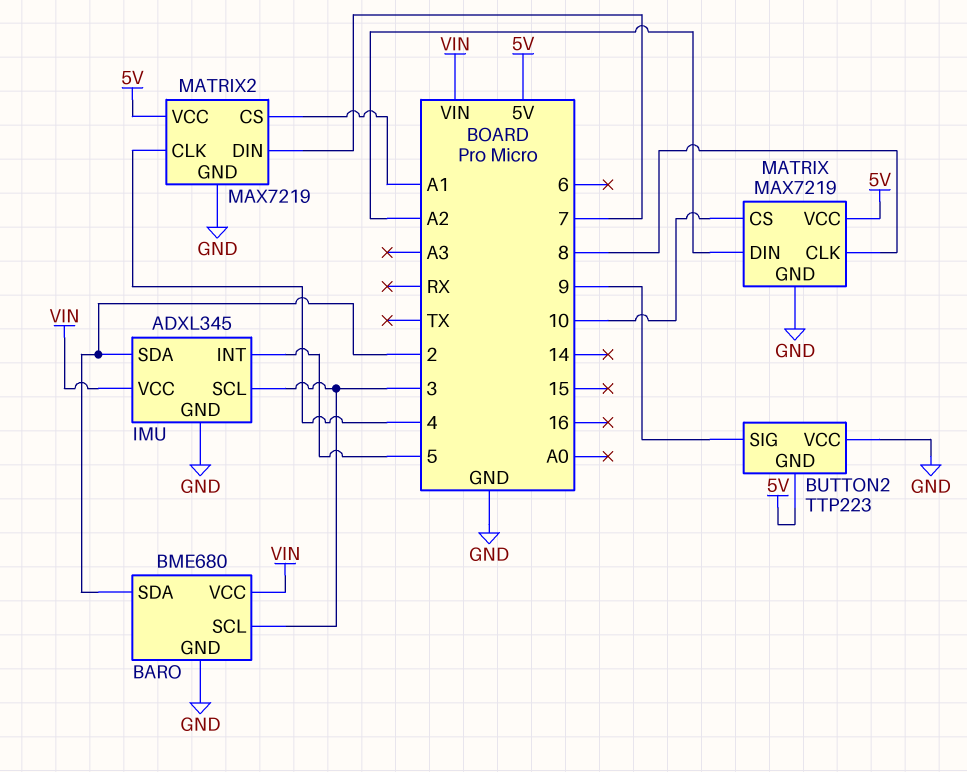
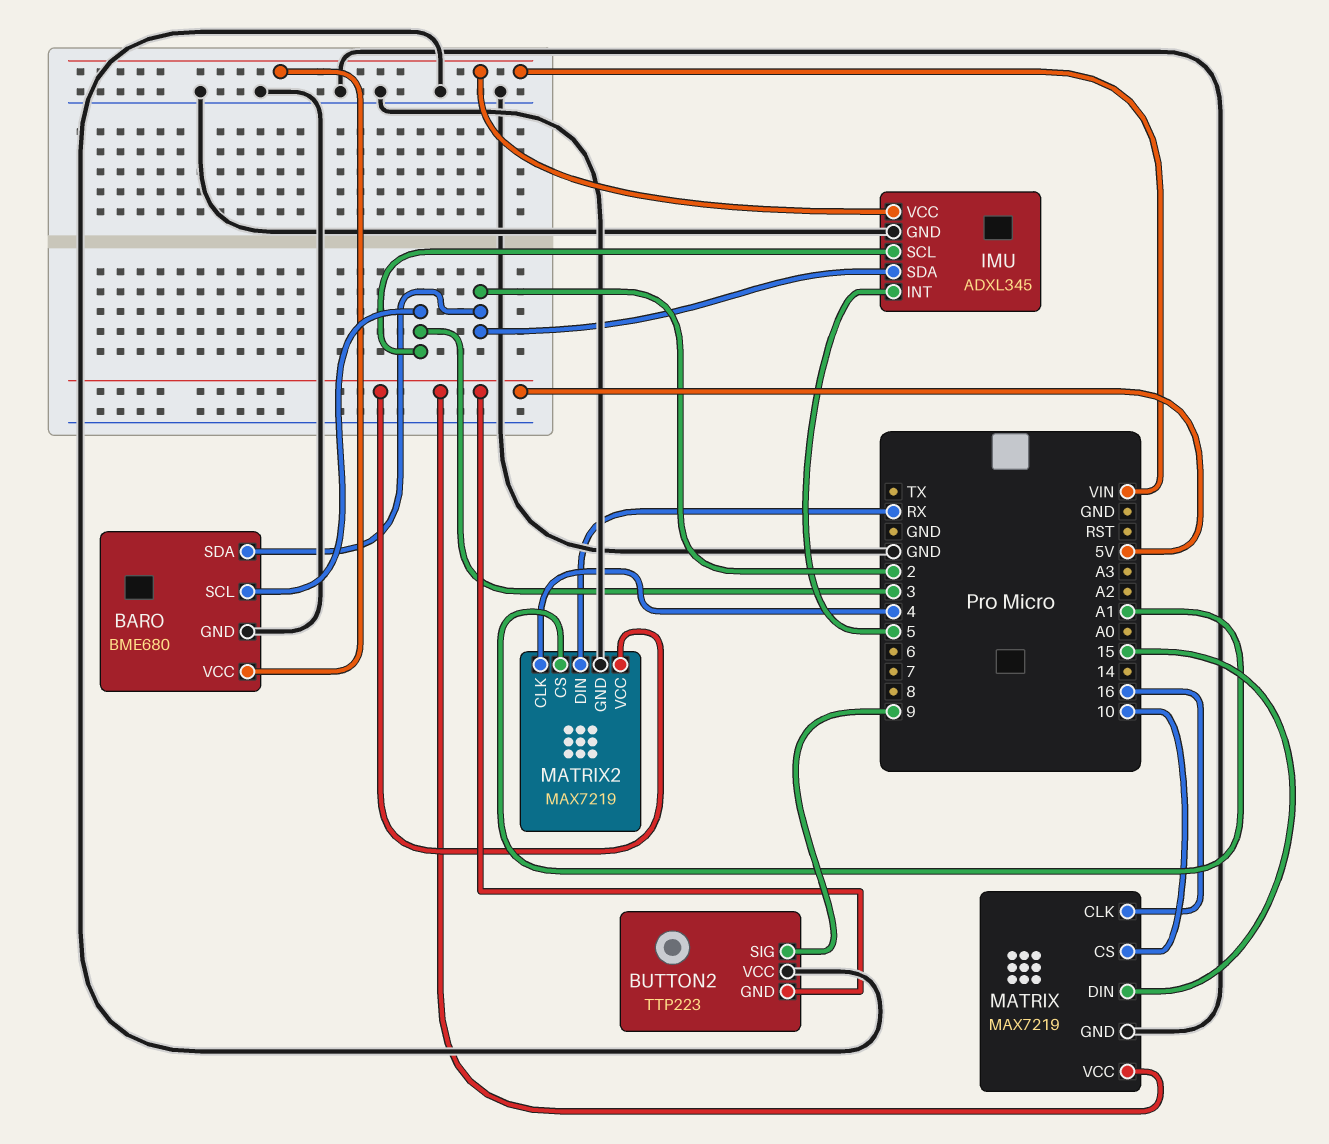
MATRIX pin CLK: 8 -> 16
MATRIX pin DIN: A2 -> 15
MATRIX2 pin DIN: 7 -> RX

